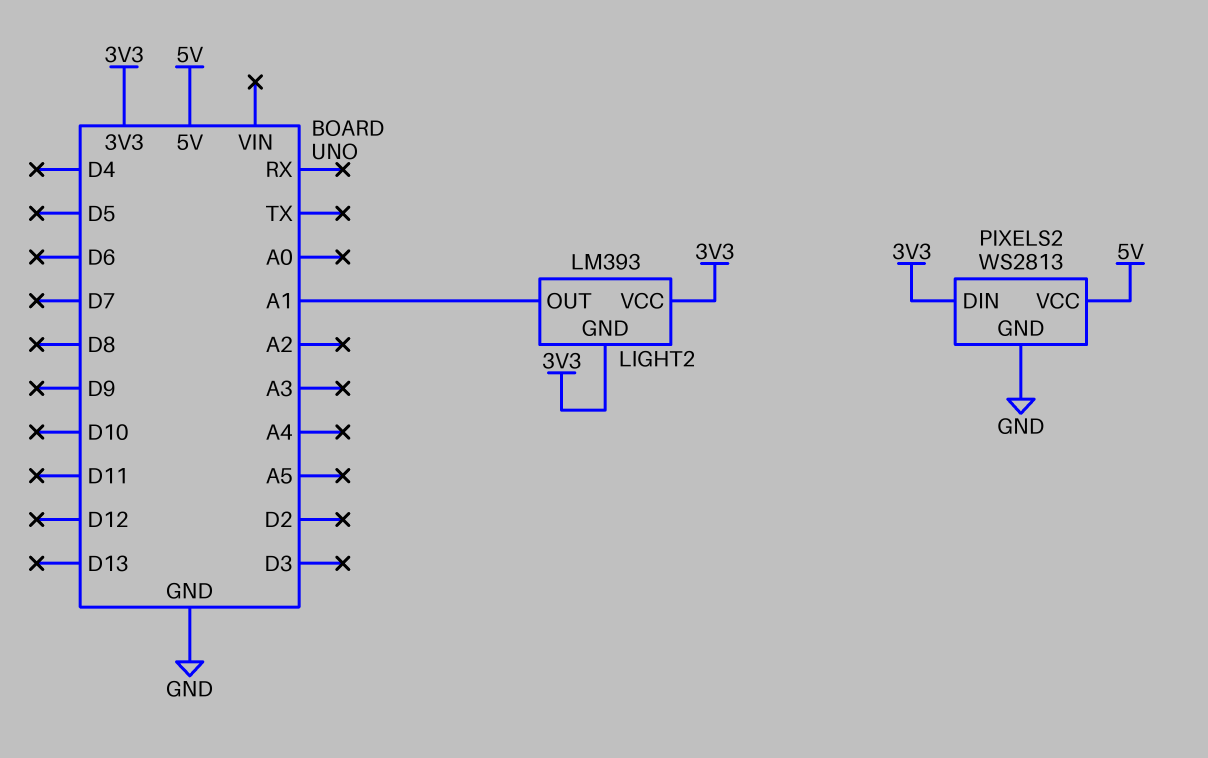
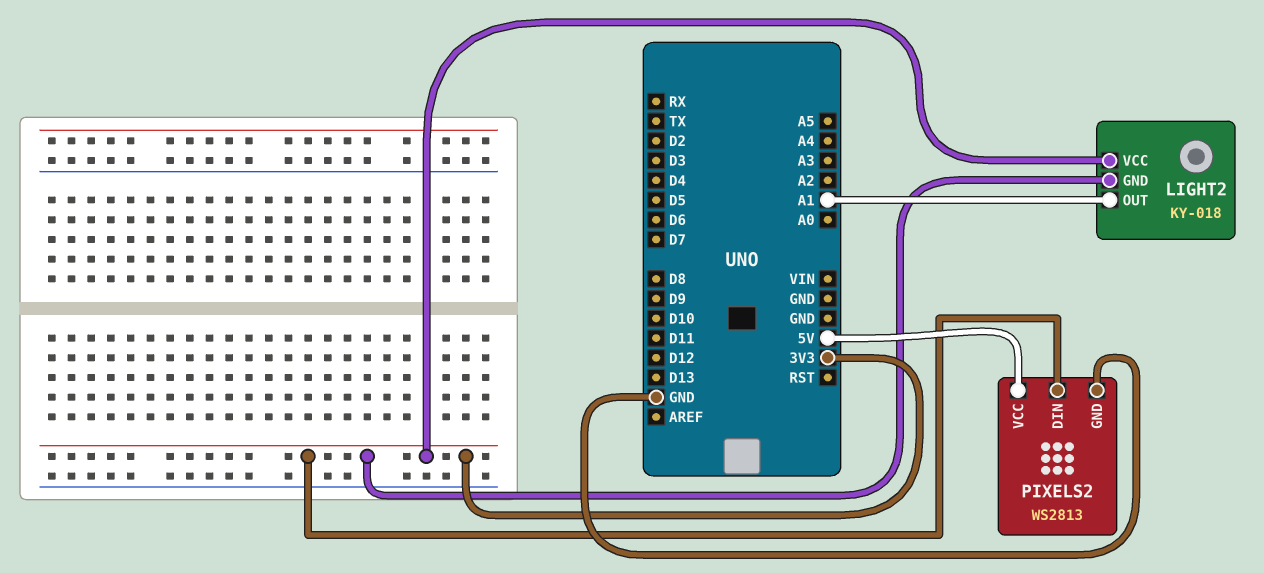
LIGHT2: LM393 -> KY-018

